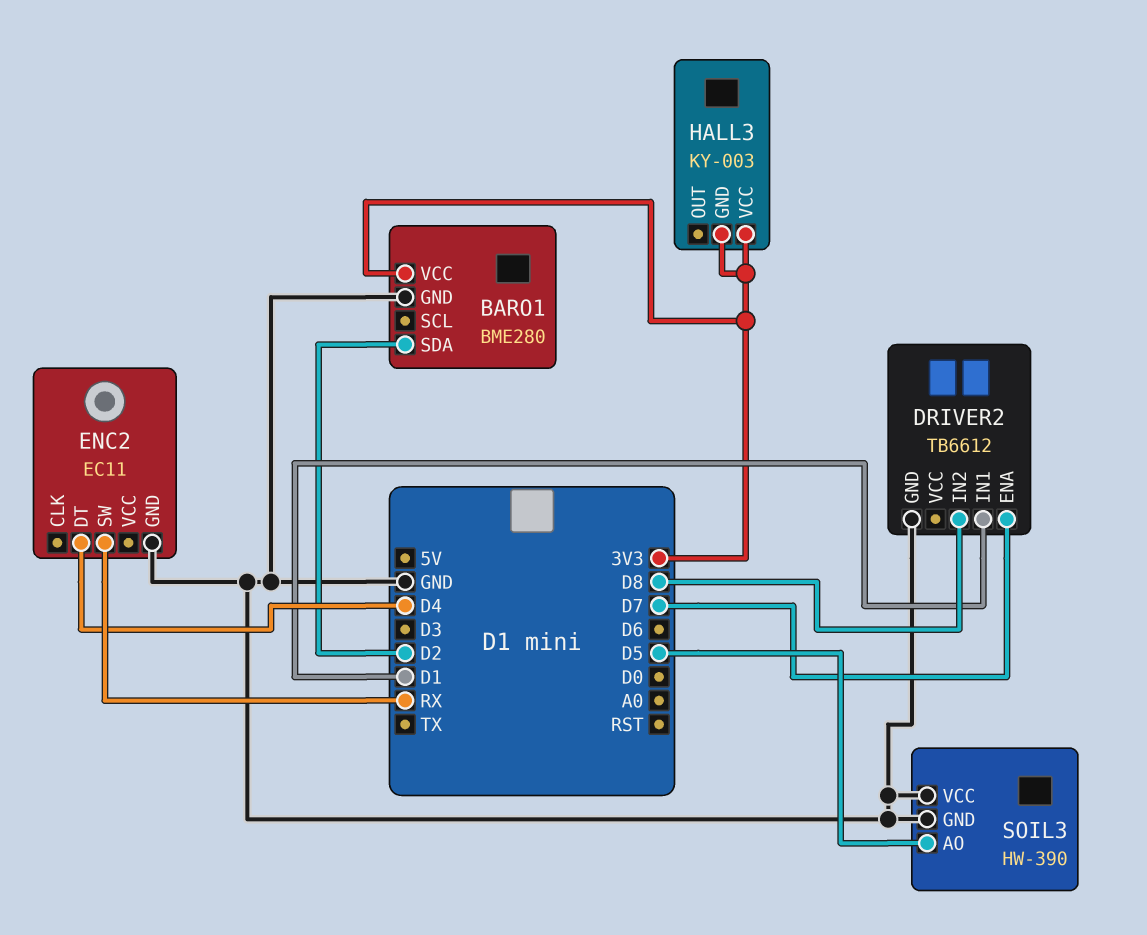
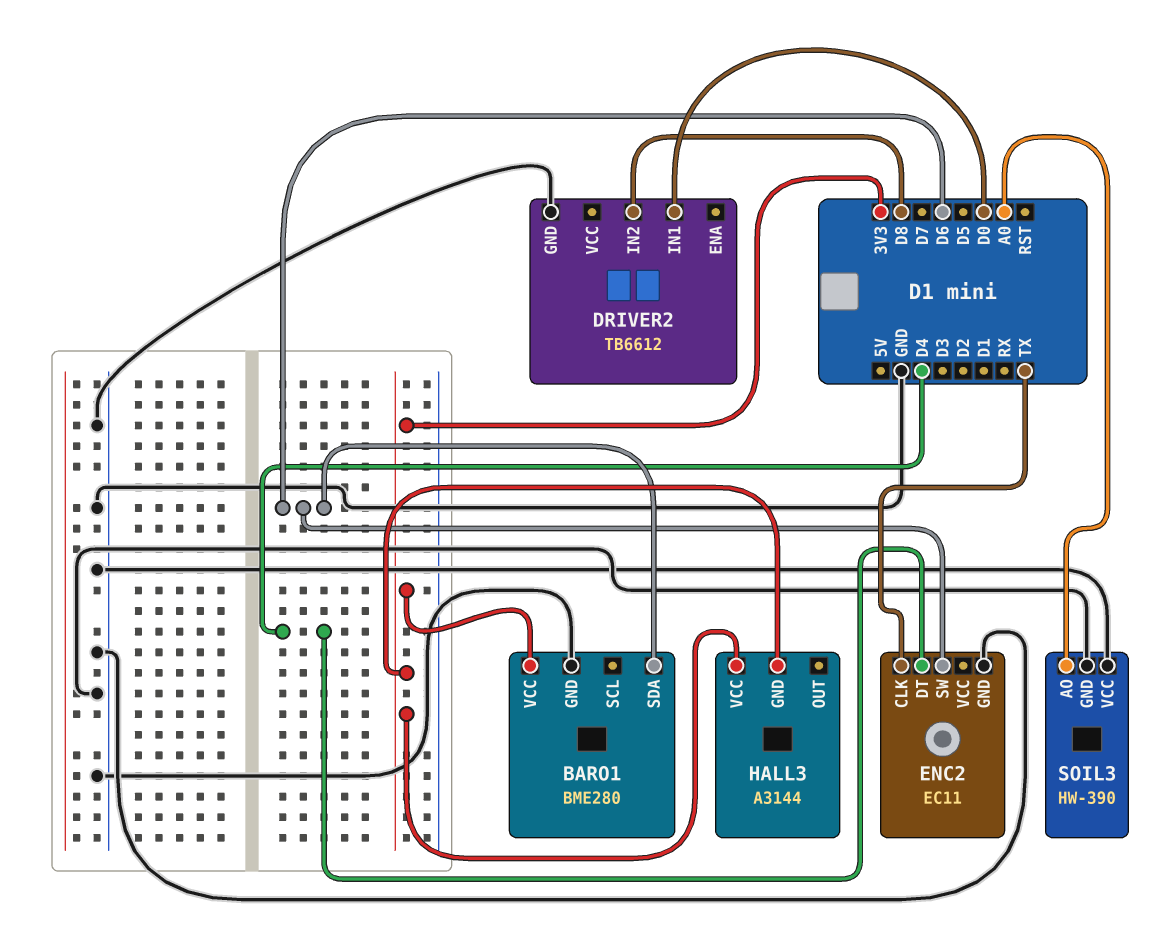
BARO1 pin SDA: D2 -> D6
DRIVER2 pin ENA: D7 -> none
DRIVER2 pin IN1: D1 -> D0
ENC2 pin CLK: none -> TX
ENC2 pin SW: RX -> D6
HALL3: KY-003 -> A3144
SOIL3 pin AO: D5 -> A0

